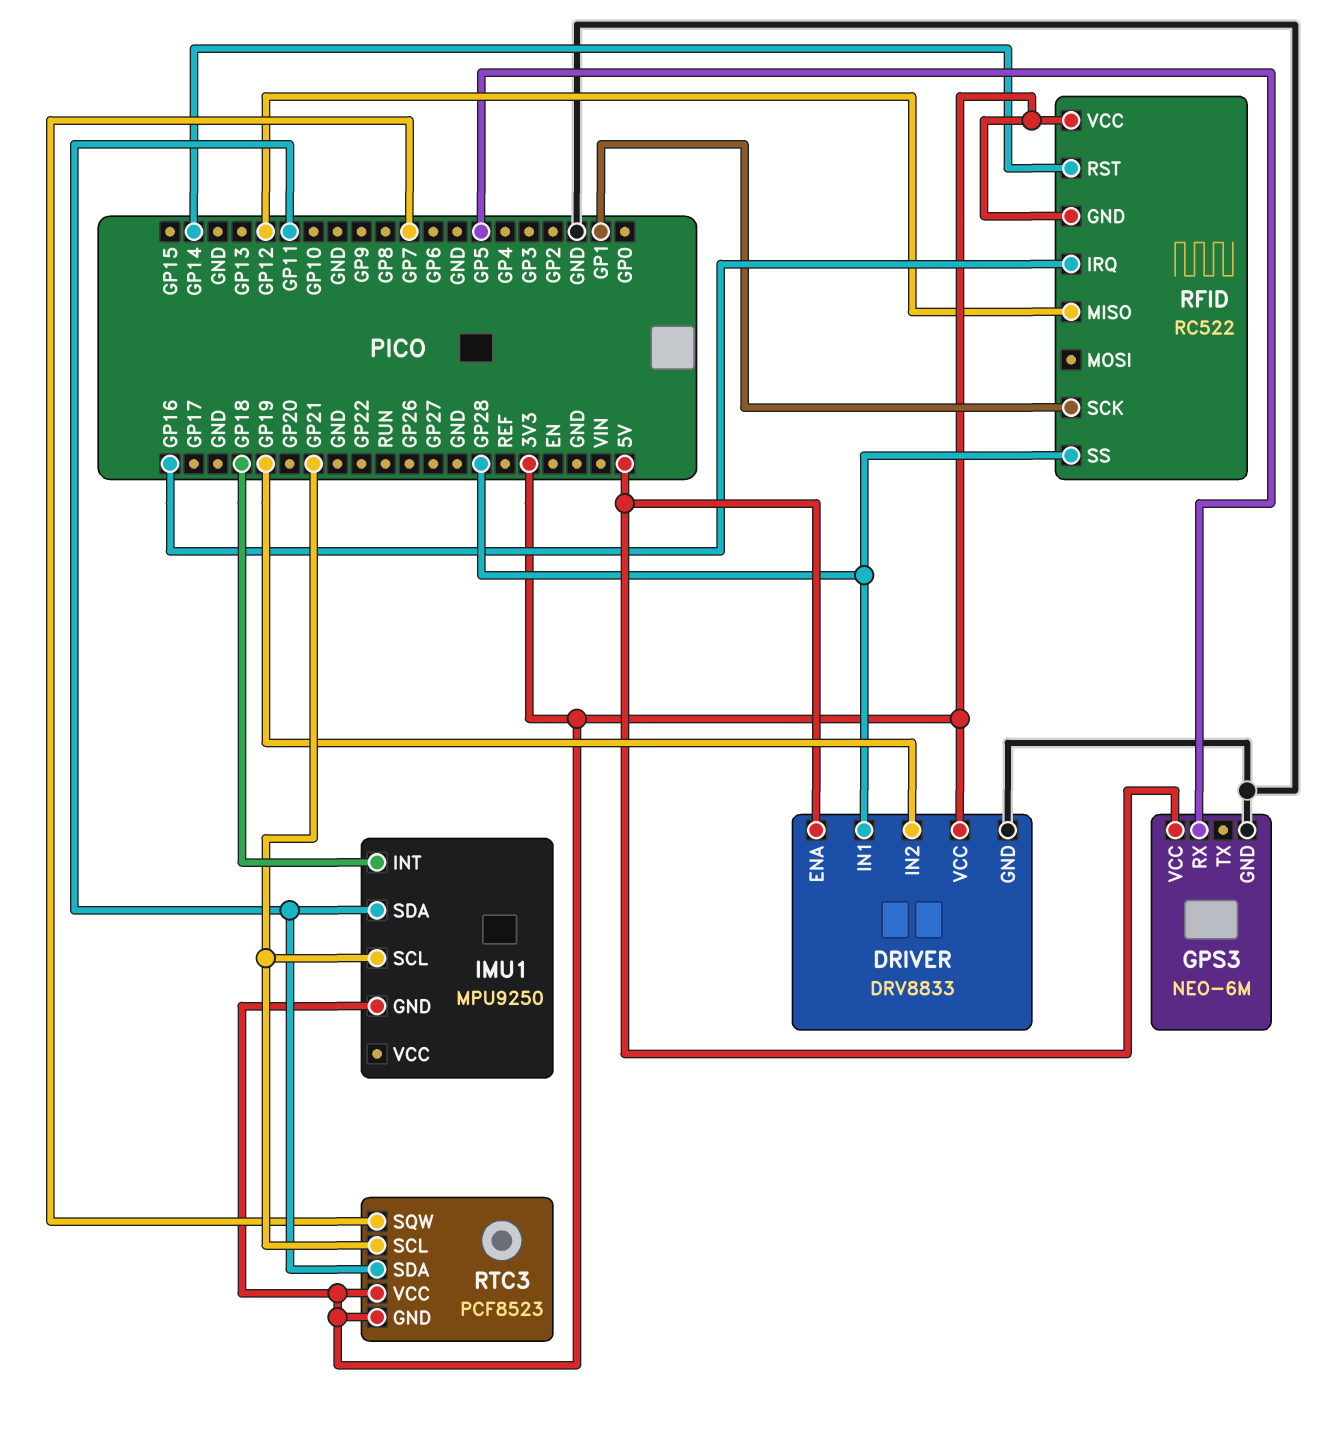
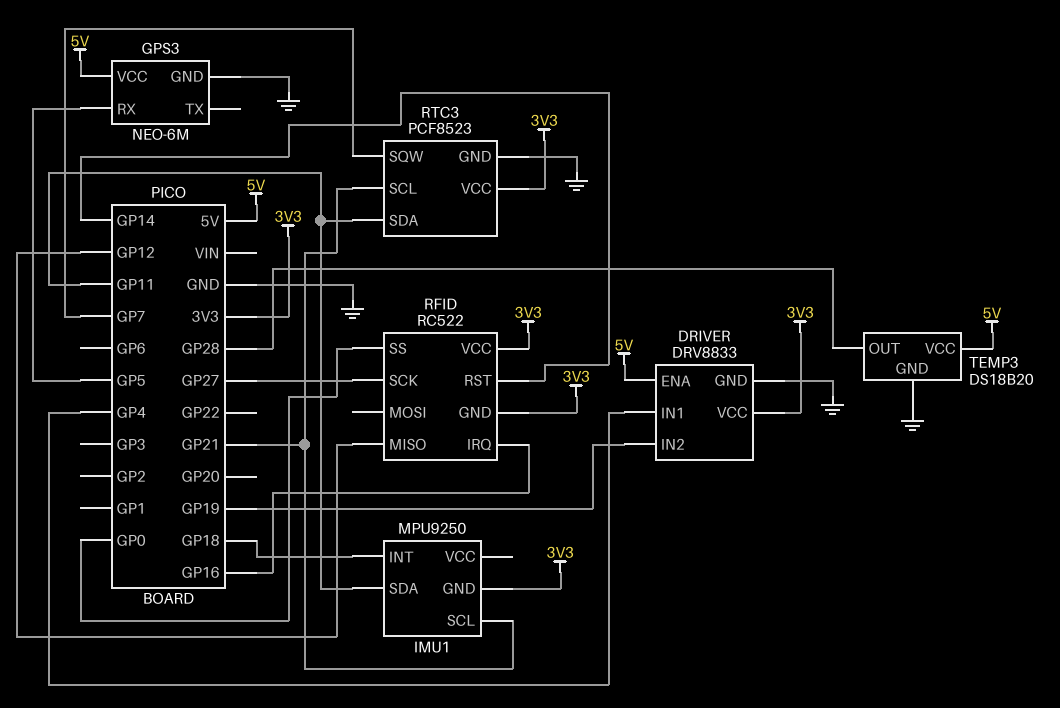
DRIVER pin IN1: GP28 -> GP4
RFID pin SCK: GP1 -> GP27
RFID pin SS: GP28 -> GP0
RTC3 pin GND: 3V3 -> GND
TEMP3: none -> DS18B20
TEMP3 pin GND: none -> GND
TEMP3 pin OUT: none -> GP28
TEMP3 pin VCC: none -> 5V

